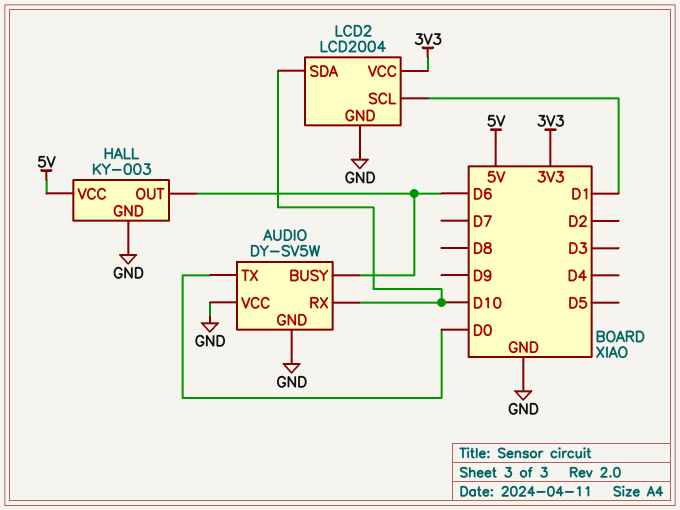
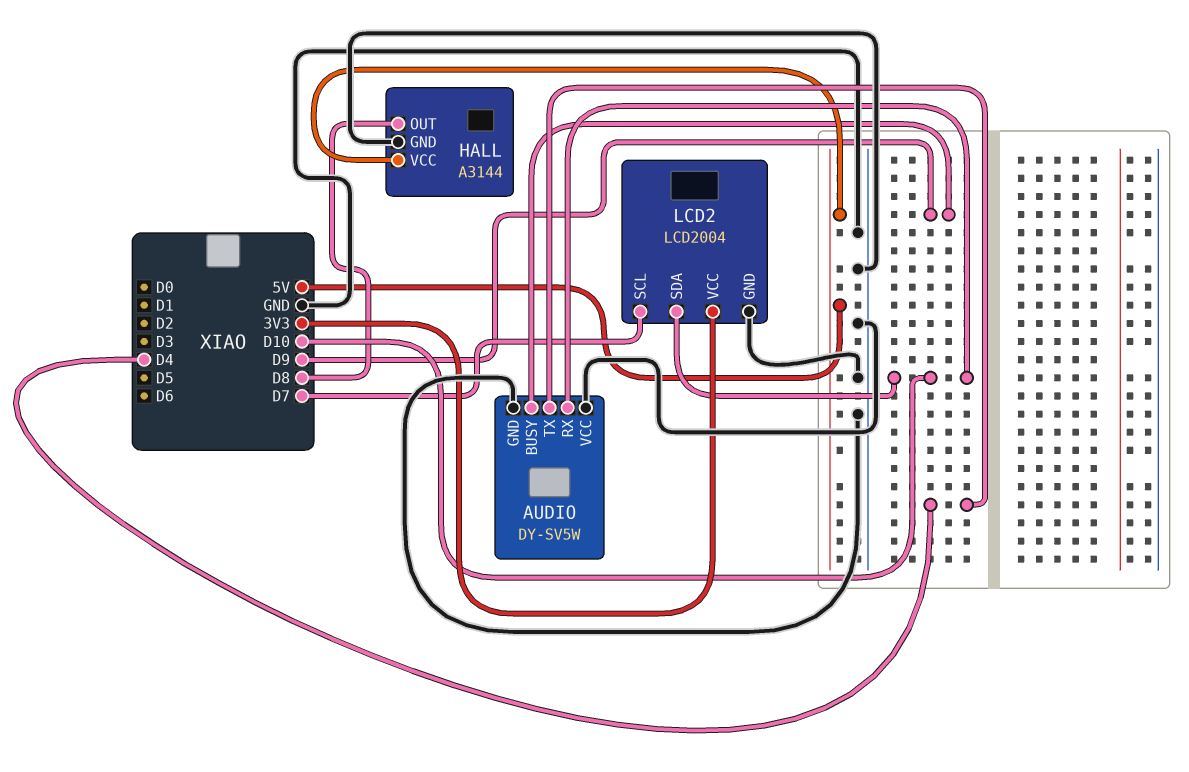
AUDIO pin BUSY: D6 -> D9
AUDIO pin TX: D0 -> D4
HALL: KY-003 -> A3144
HALL pin OUT: D6 -> D8
LCD2 pin SCL: D1 -> D7

